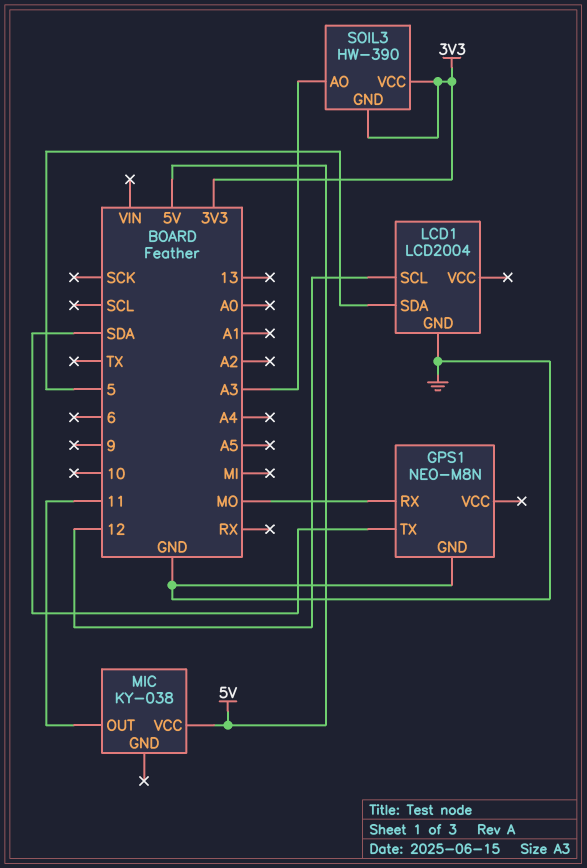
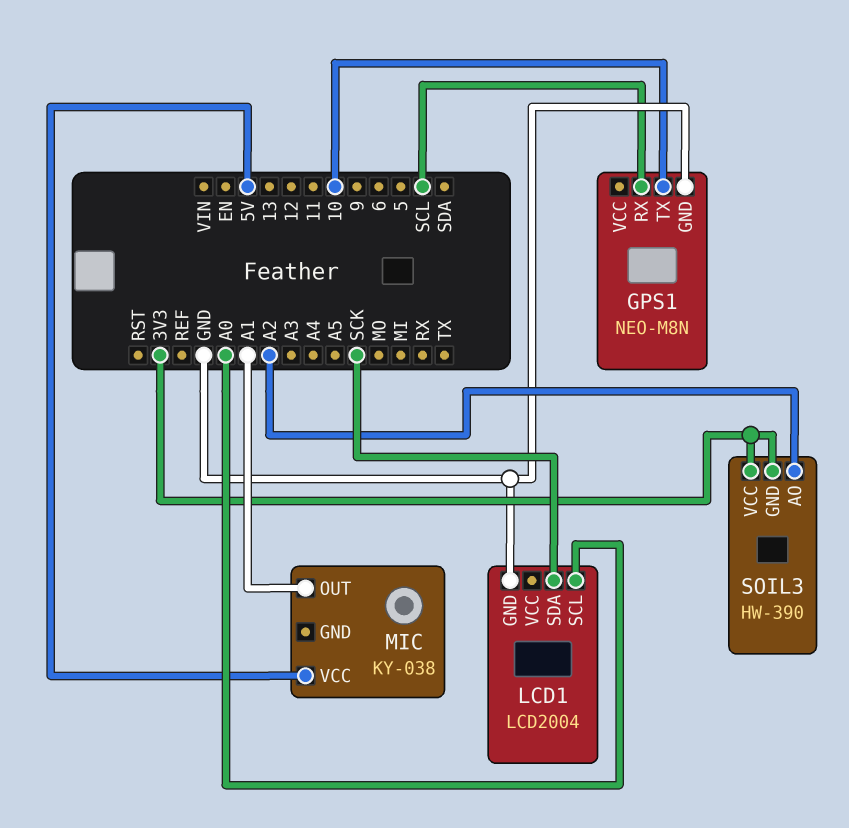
GPS1 pin RX: MO -> SCL
GPS1 pin TX: SDA -> 10
LCD1 pin SCL: 12 -> A0
LCD1 pin SDA: 5 -> SCK
MIC pin OUT: 11 -> A1
SOIL3 pin AO: A3 -> A2

